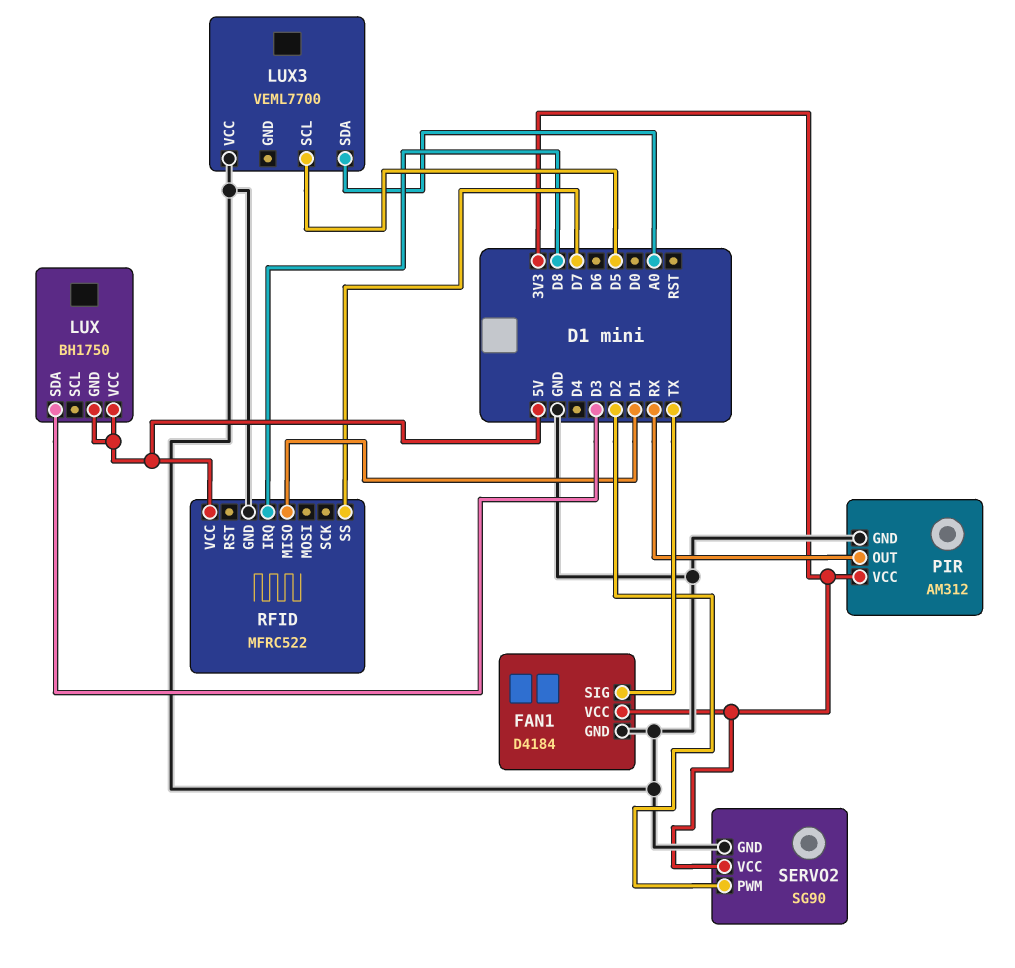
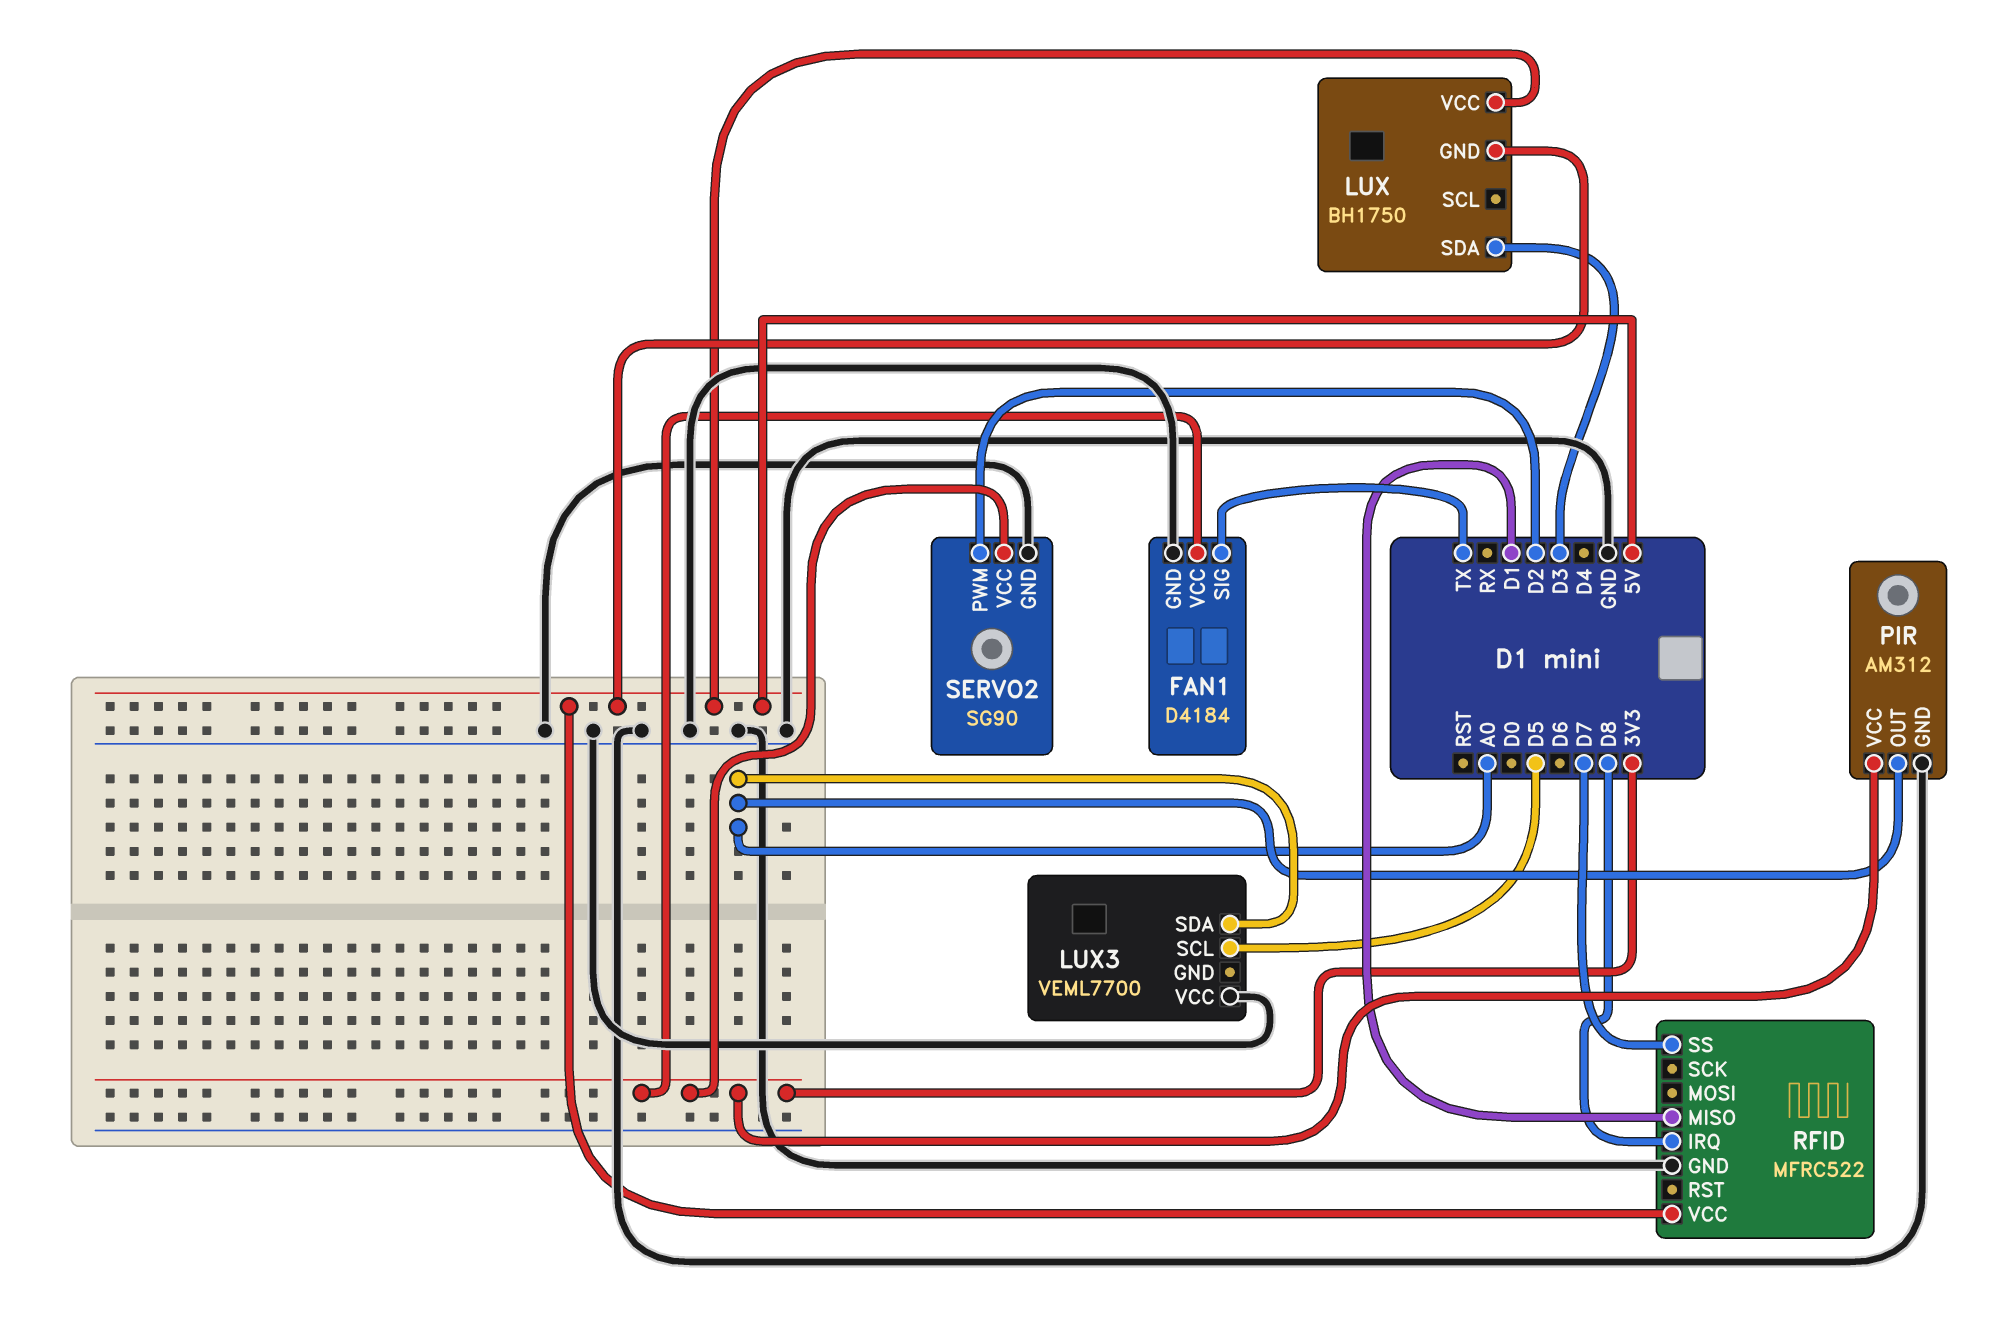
PIR pin OUT: RX -> A0

